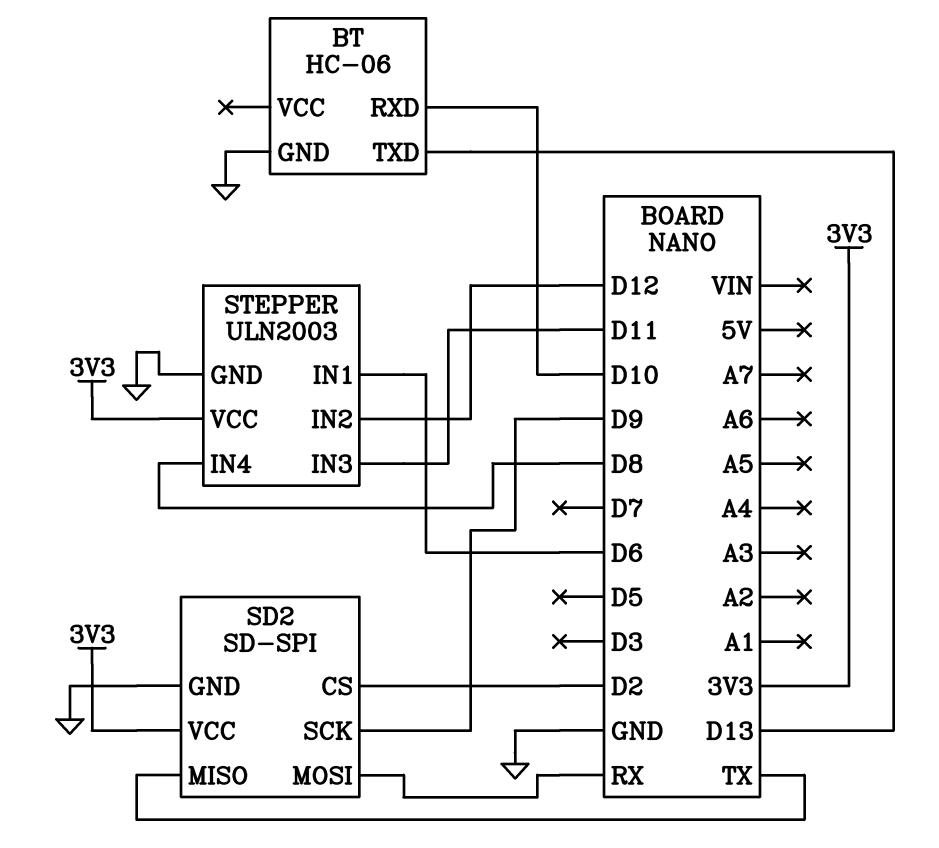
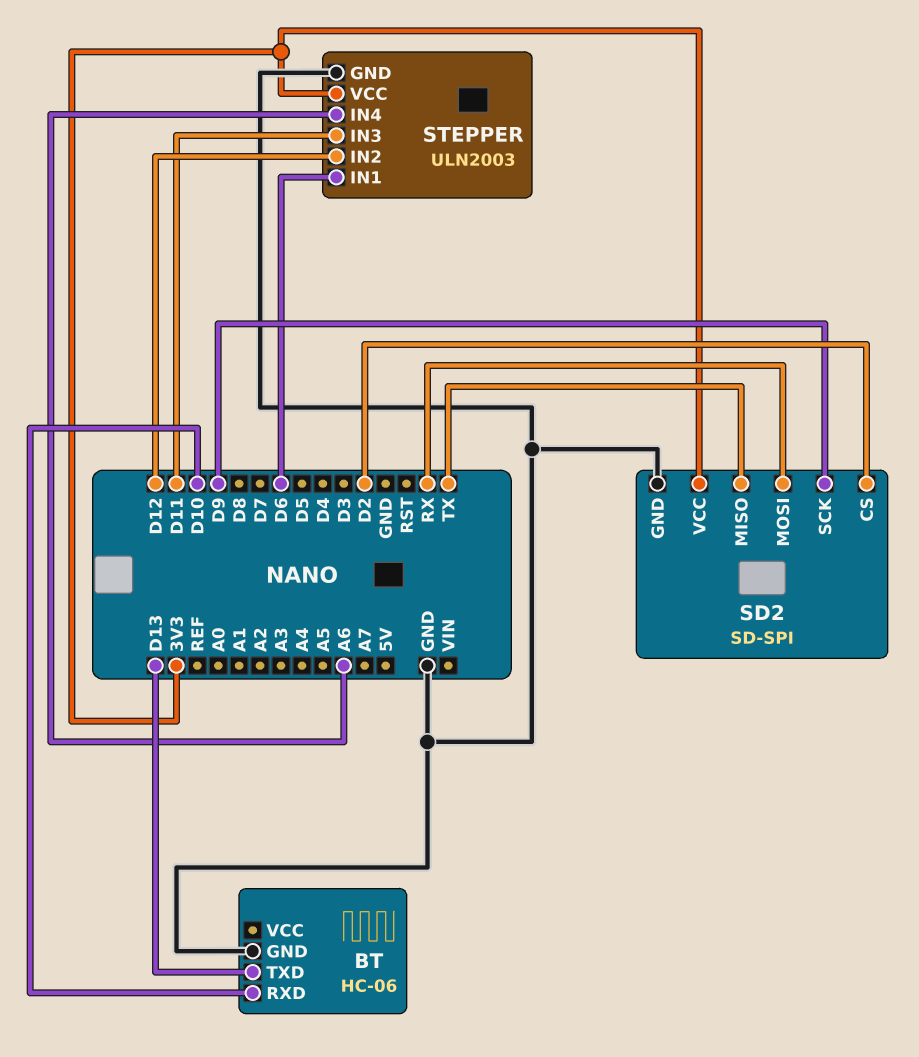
STEPPER pin IN4: D8 -> A6

